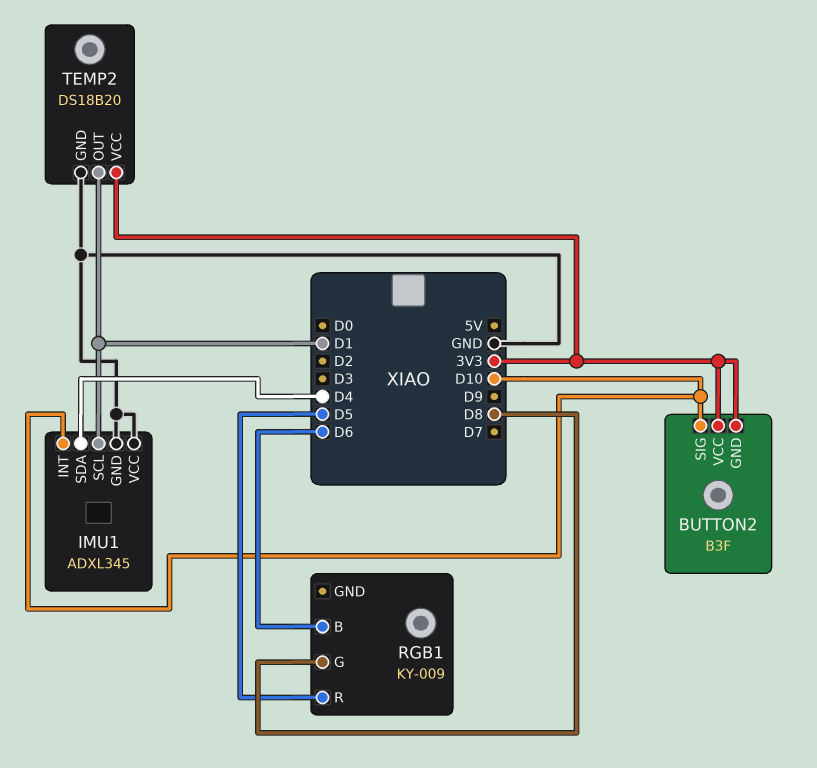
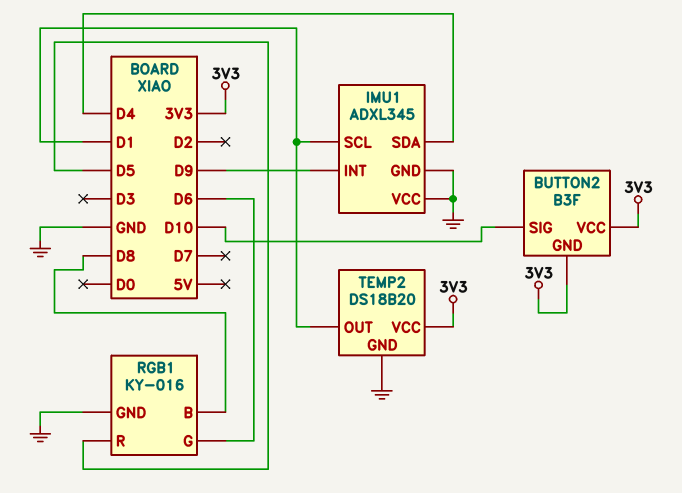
IMU1 pin INT: D10 -> D9
RGB1: KY-009 -> KY-016
RGB1 pin B: D6 -> D8
RGB1 pin G: D8 -> D6
RGB1 pin GND: none -> GND

